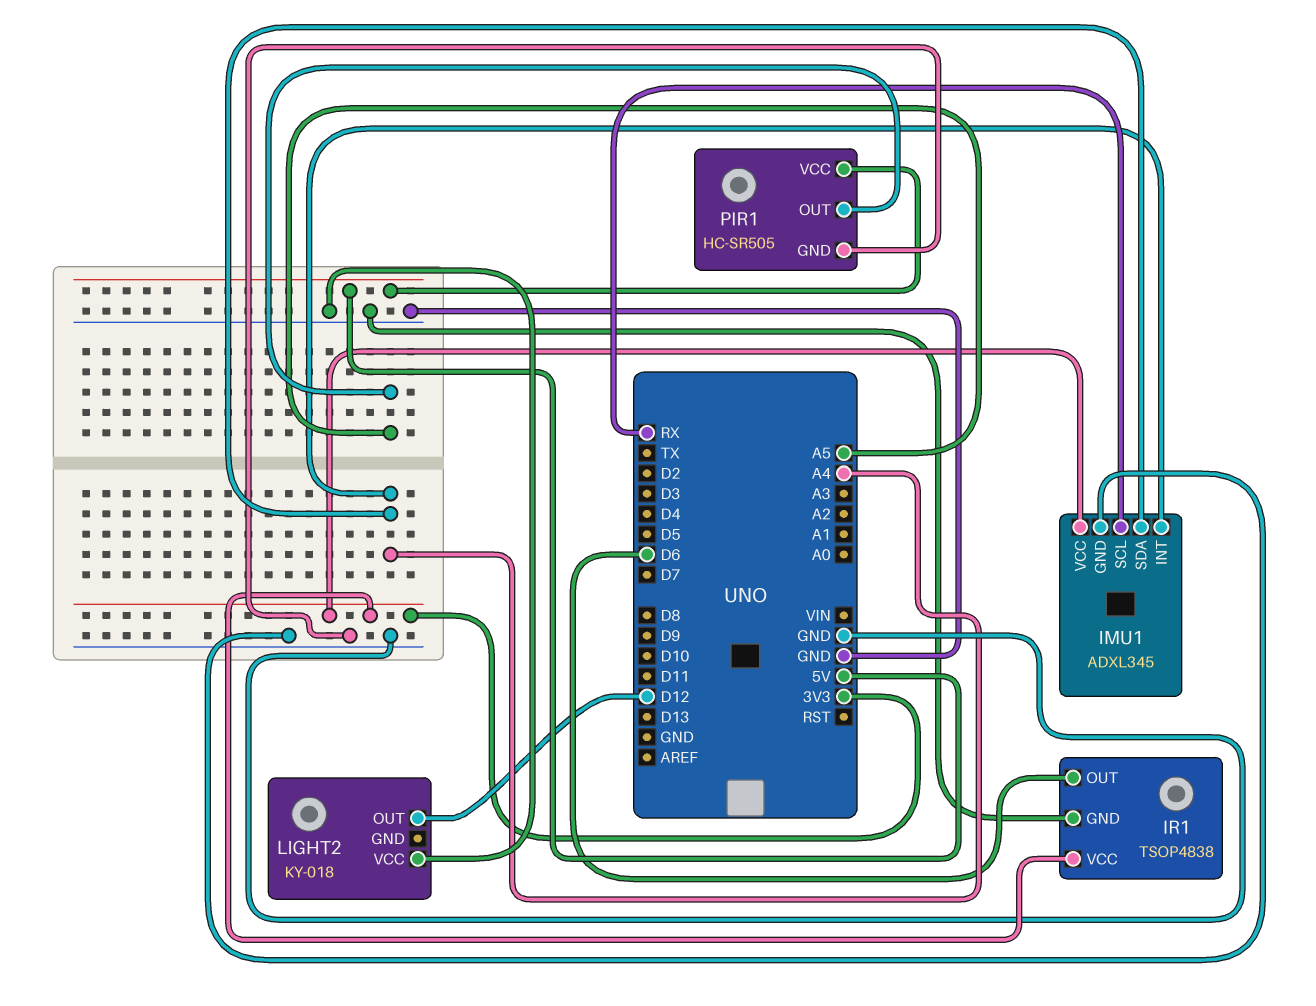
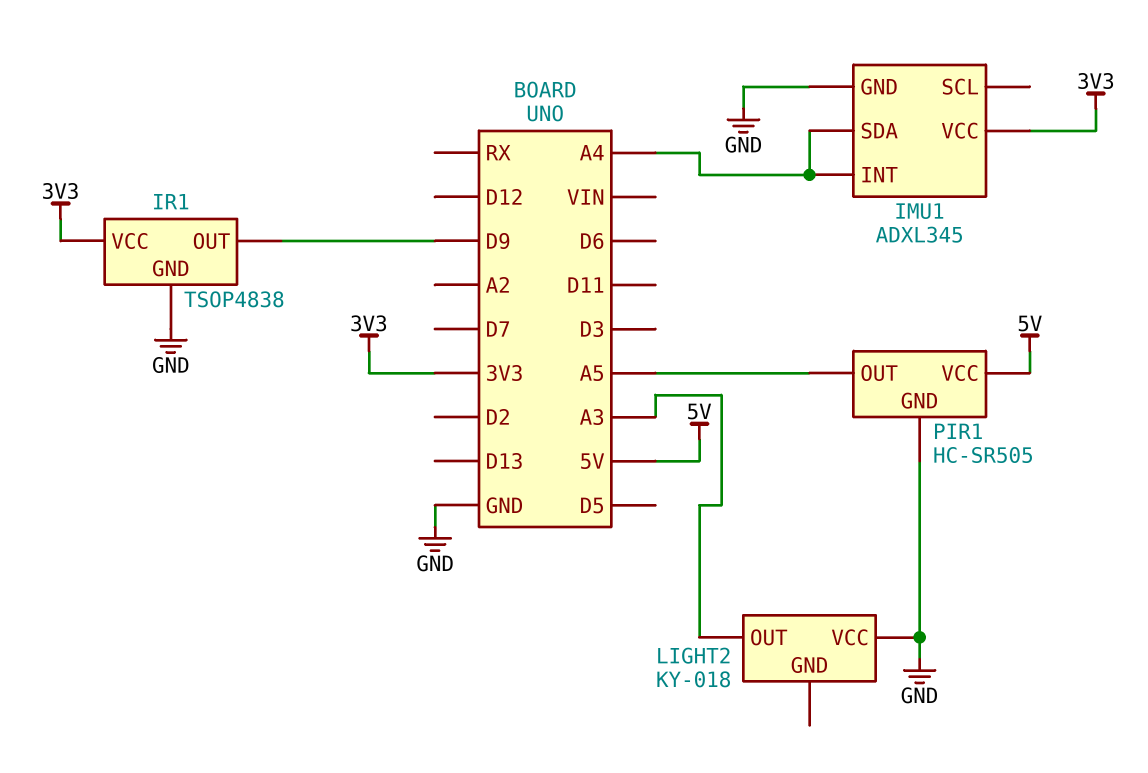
IMU1 pin SCL: RX -> none
IR1 pin OUT: D6 -> D9
LIGHT2 pin OUT: D12 -> A3

